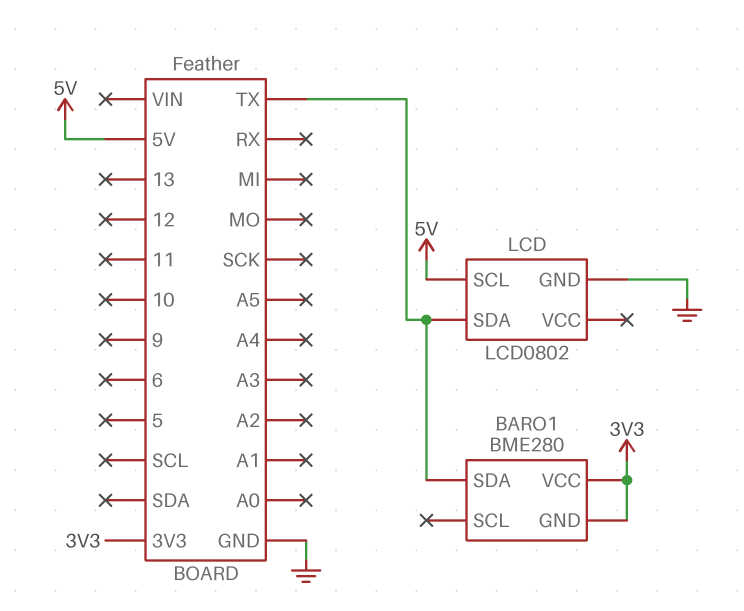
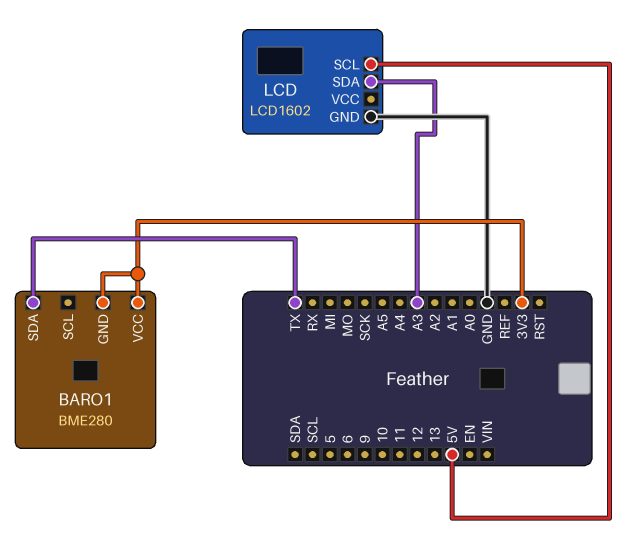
LCD: LCD0802 -> LCD1602
LCD pin SDA: TX -> A3

